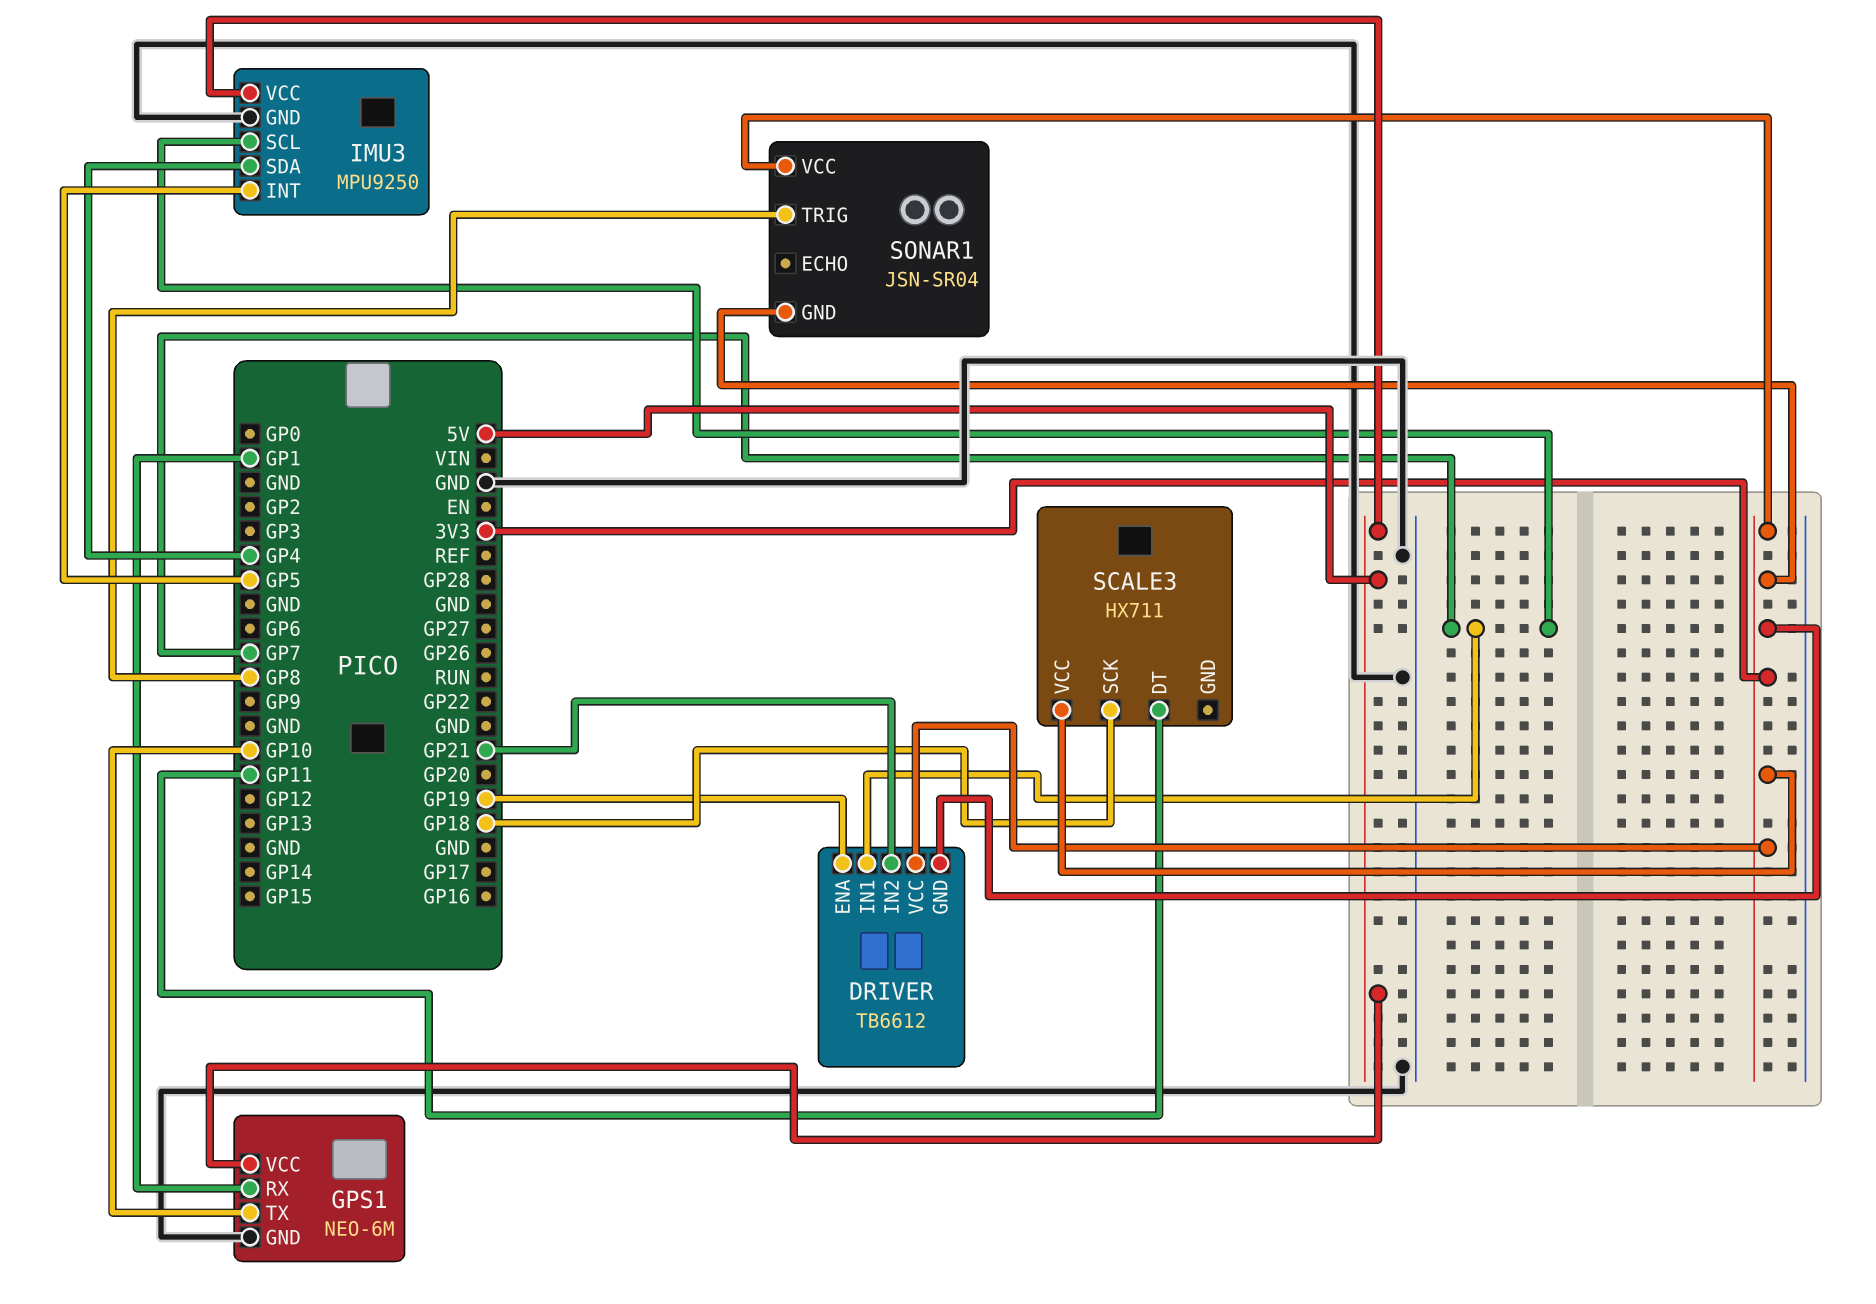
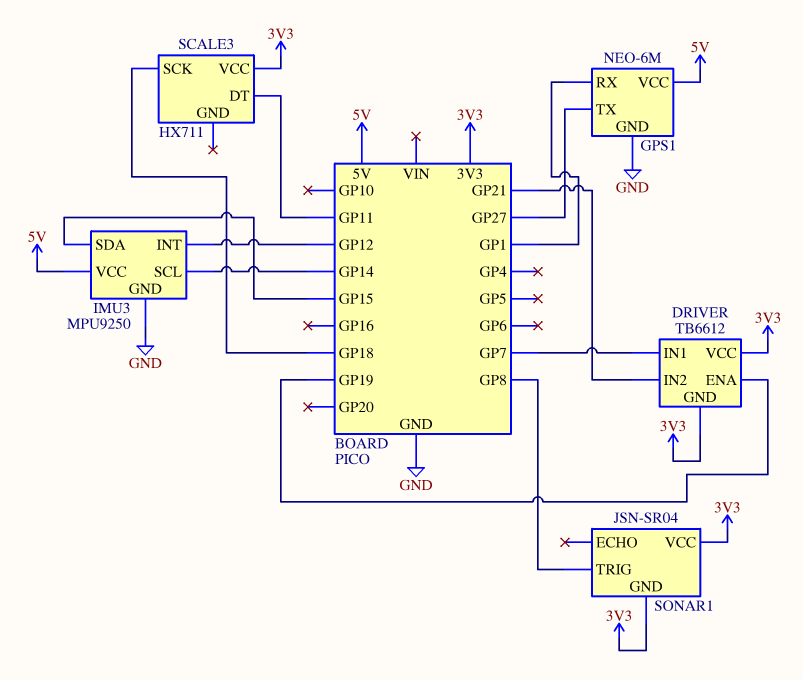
GPS1 pin TX: GP10 -> GP27
IMU3 pin INT: GP5 -> GP12
IMU3 pin SCL: GP7 -> GP14
IMU3 pin SDA: GP4 -> GP15

